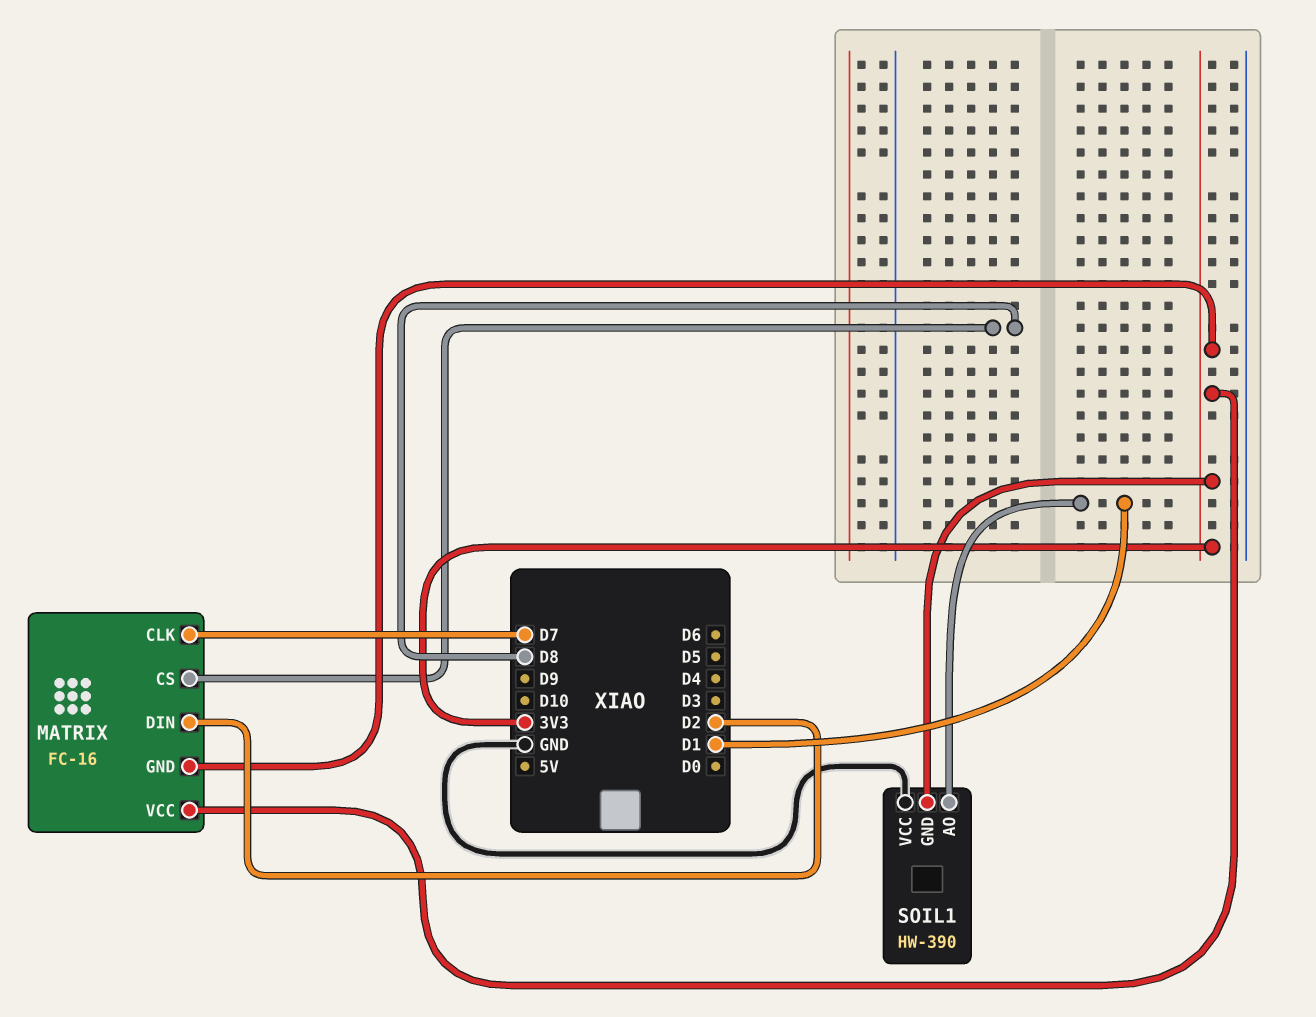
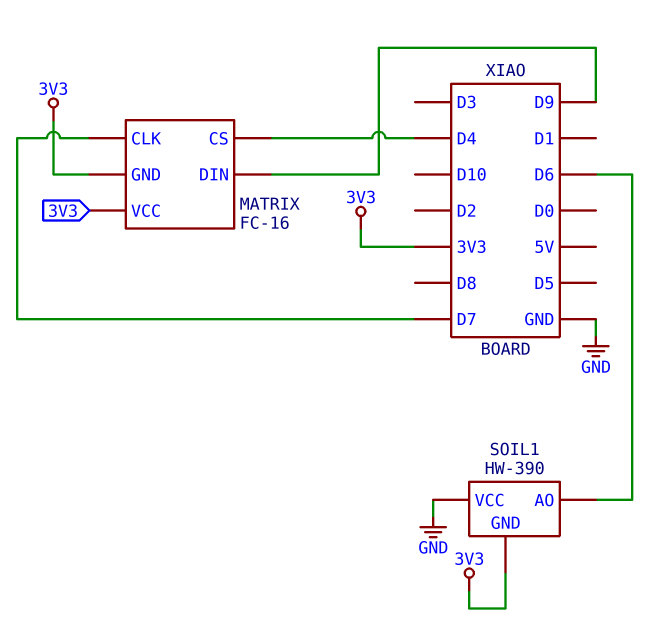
MATRIX pin CS: D8 -> D4
MATRIX pin DIN: D2 -> D9
SOIL1 pin AO: D1 -> D6

